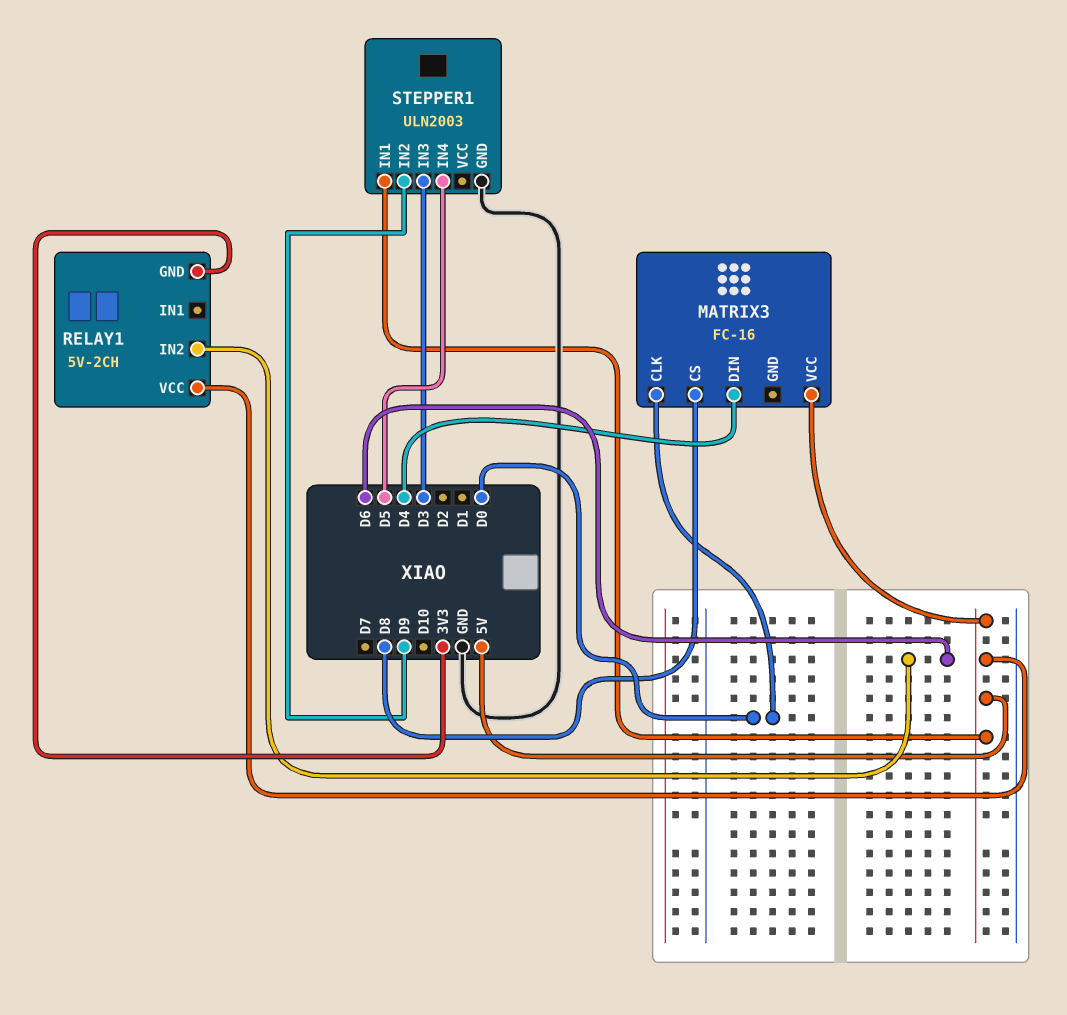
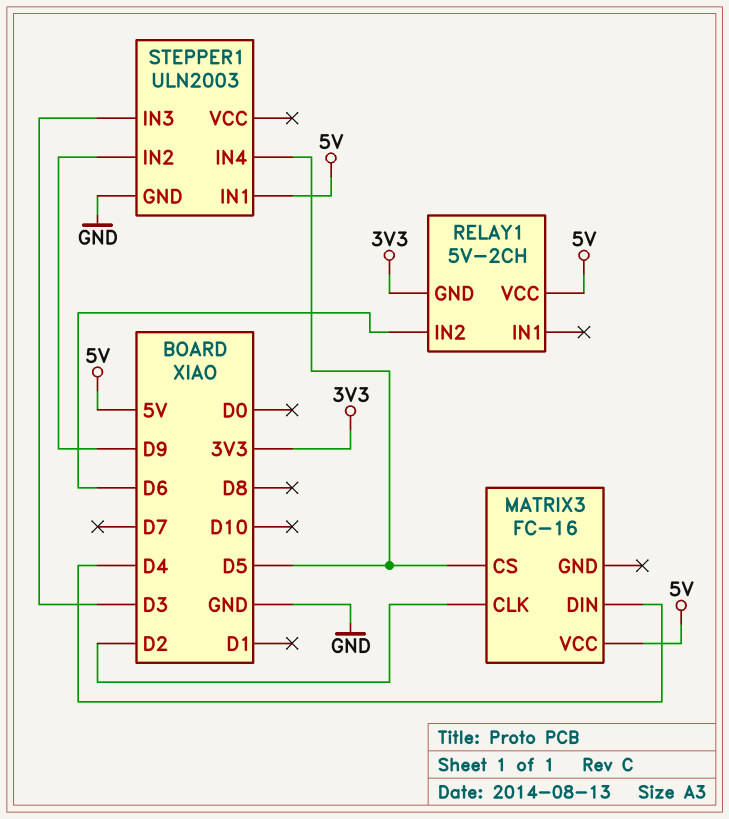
MATRIX3 pin CLK: D0 -> D2
MATRIX3 pin CS: D8 -> D5

